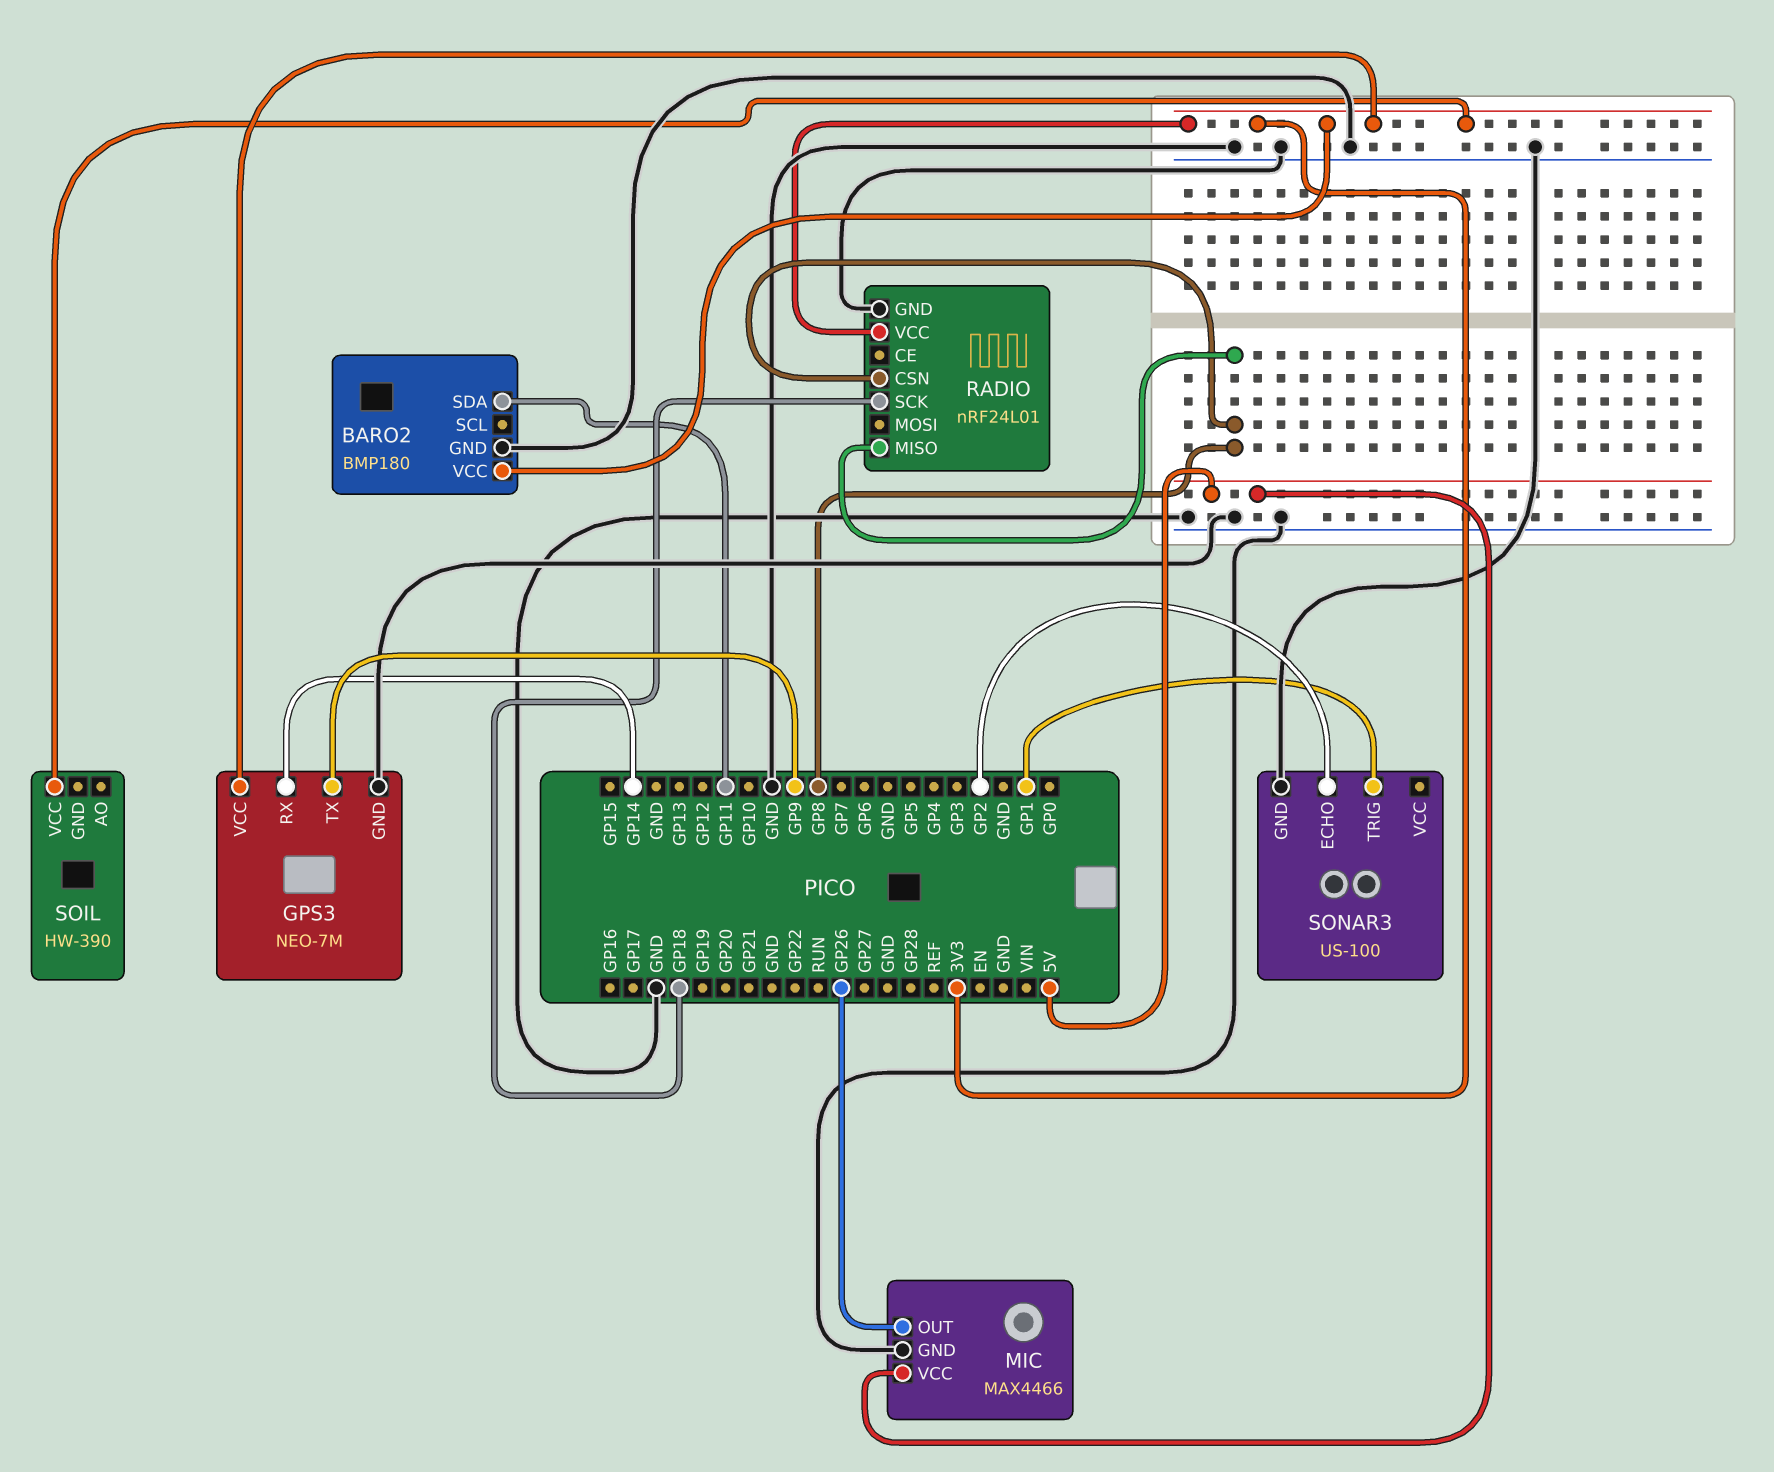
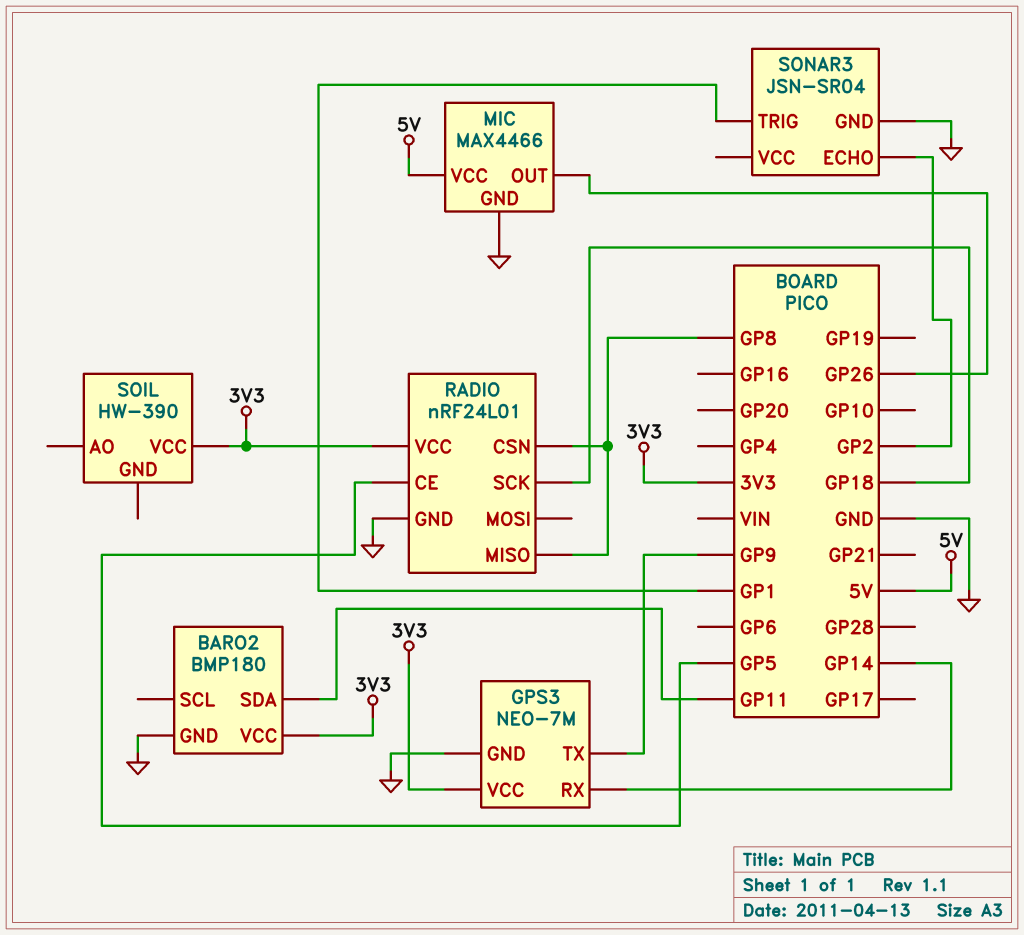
RADIO pin CE: none -> GP5
SONAR3: US-100 -> JSN-SR04

